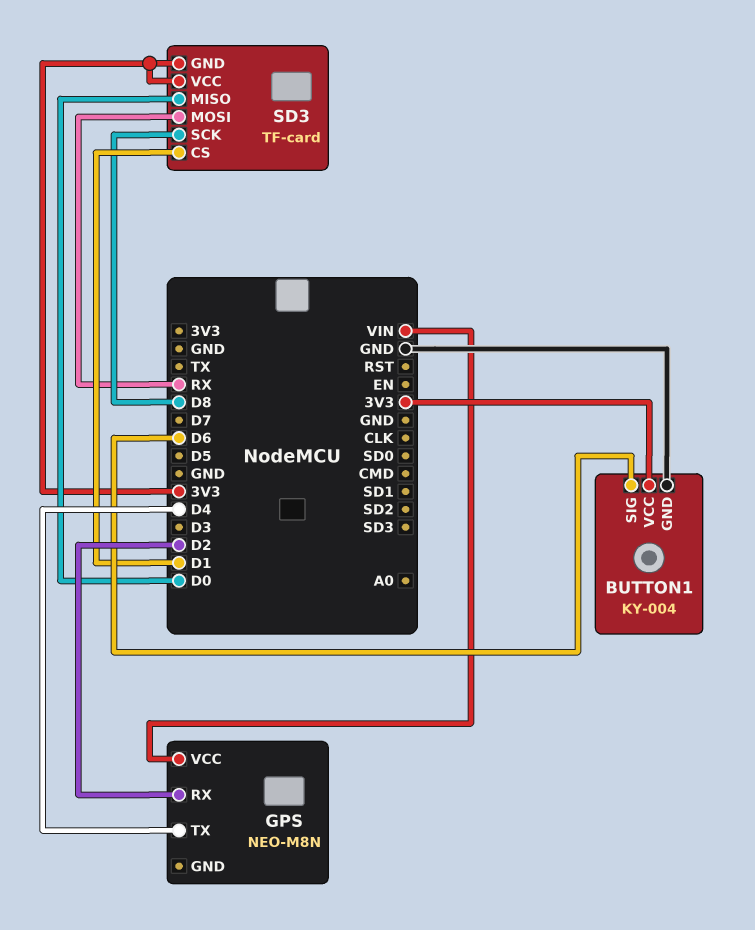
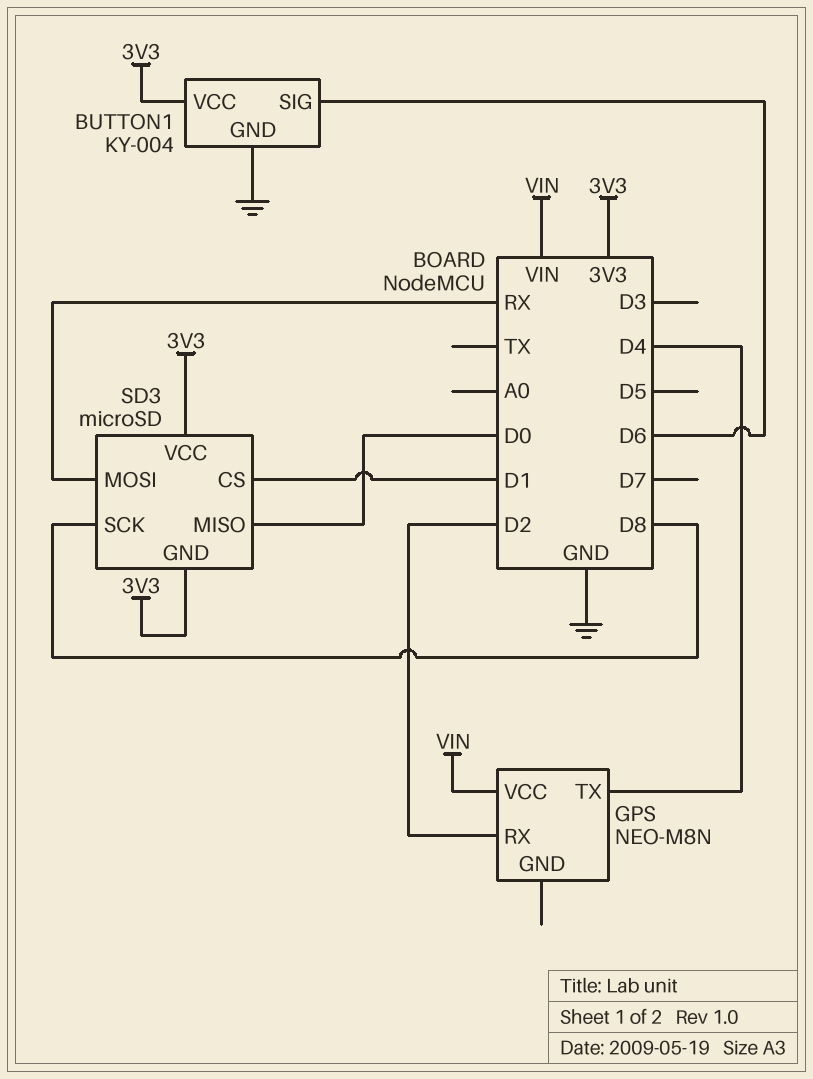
SD3: TF-card -> microSD

